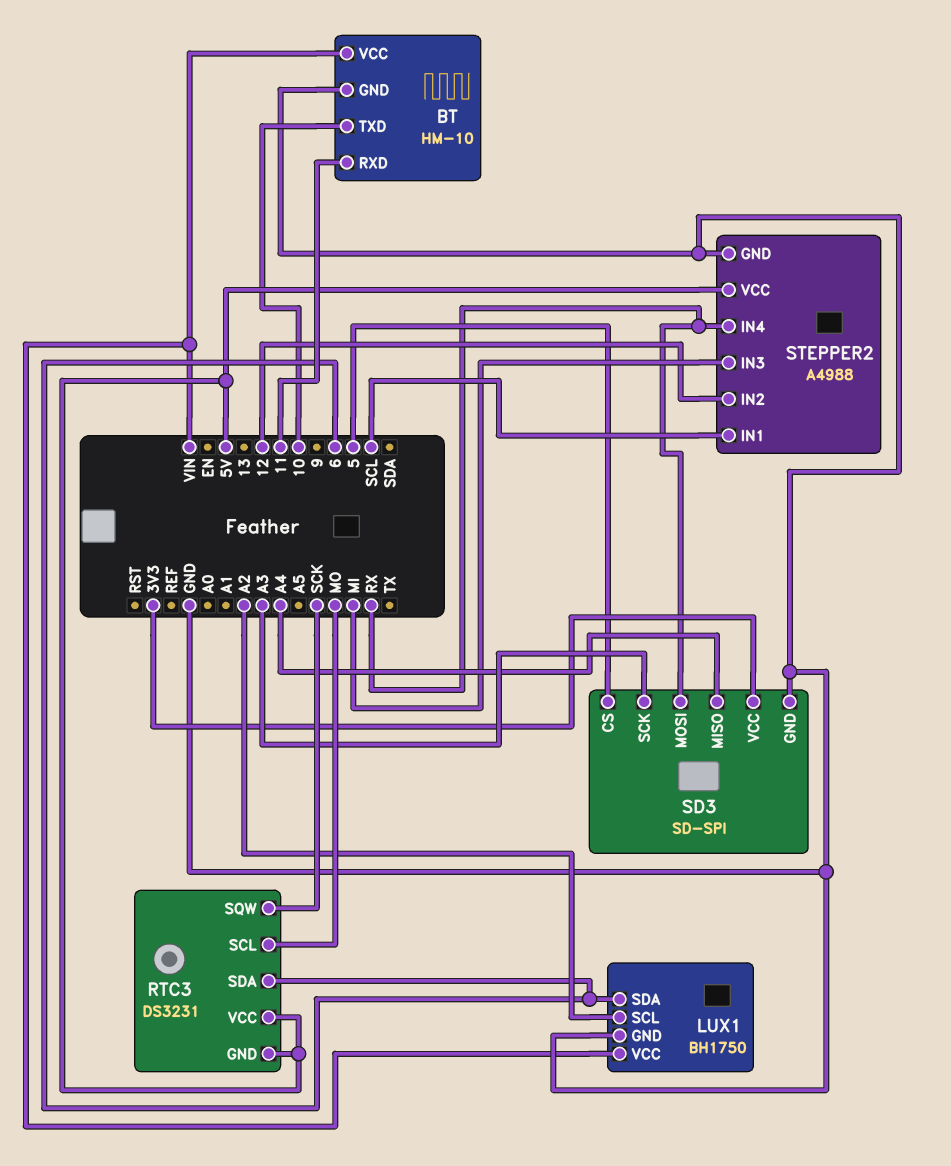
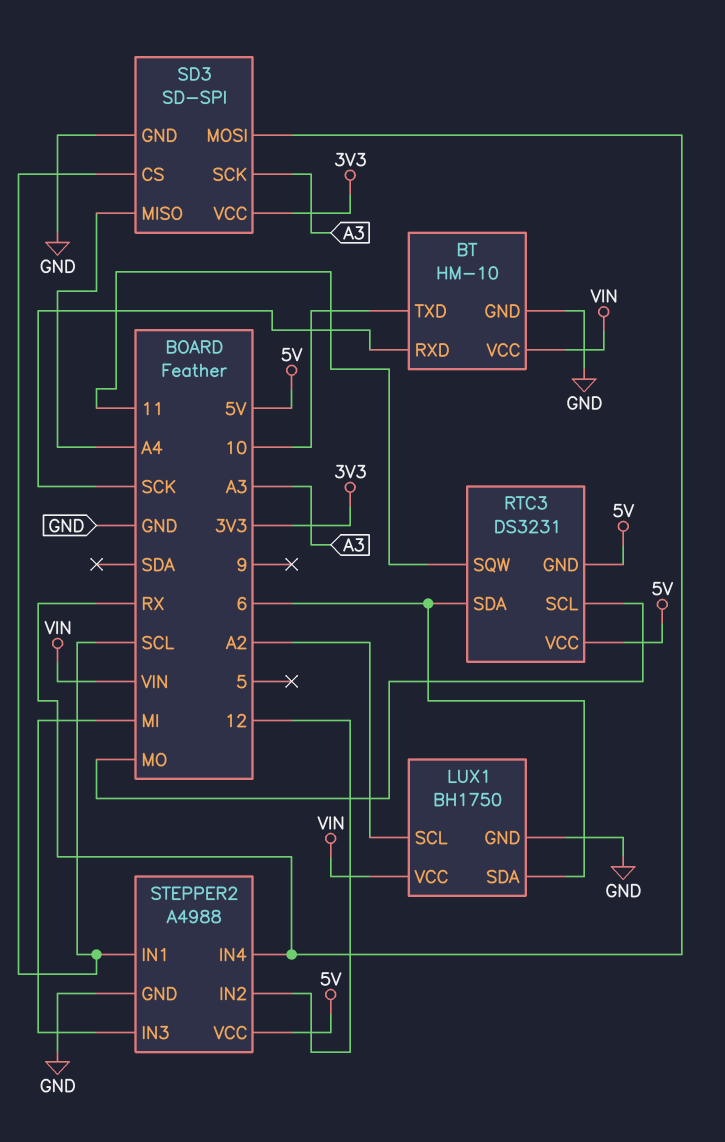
BT pin RXD: 11 -> SCK
RTC3 pin SQW: SCK -> 11
SD3 pin CS: 5 -> SCL

